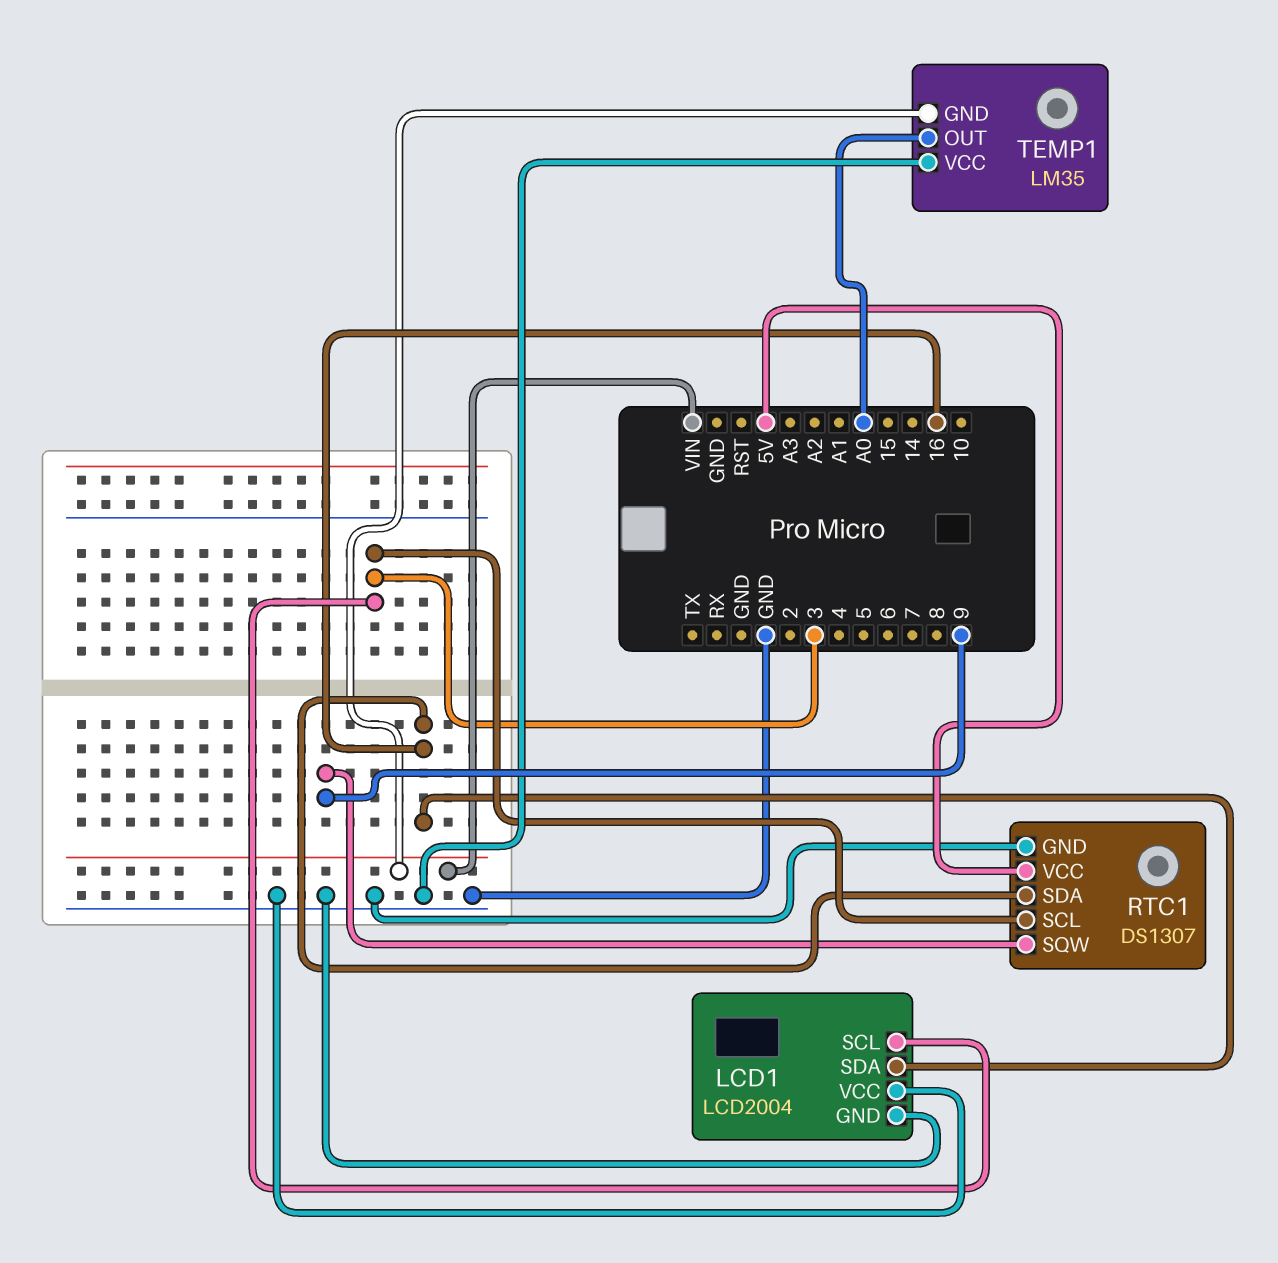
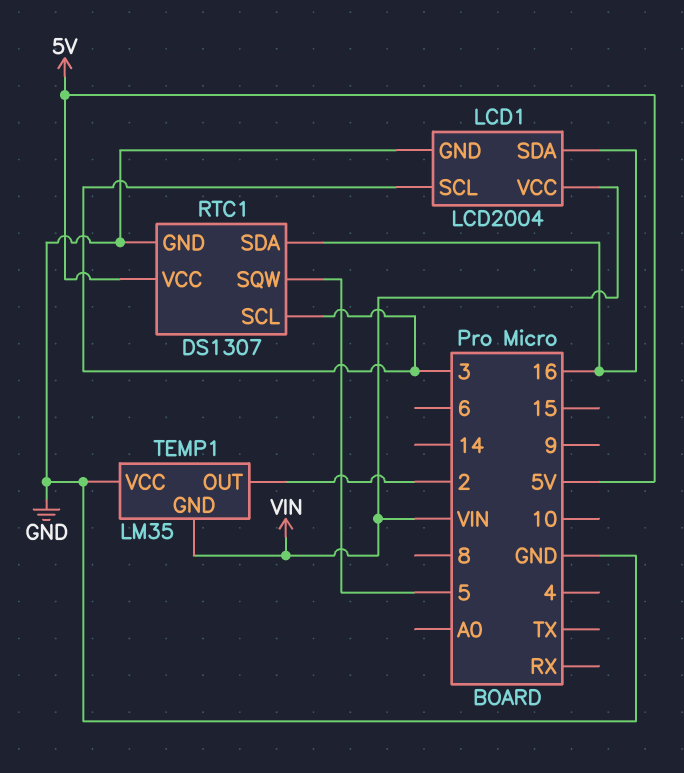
LCD1 pin VCC: GND -> VIN
RTC1 pin SQW: 9 -> 5
TEMP1 pin OUT: A0 -> 2

